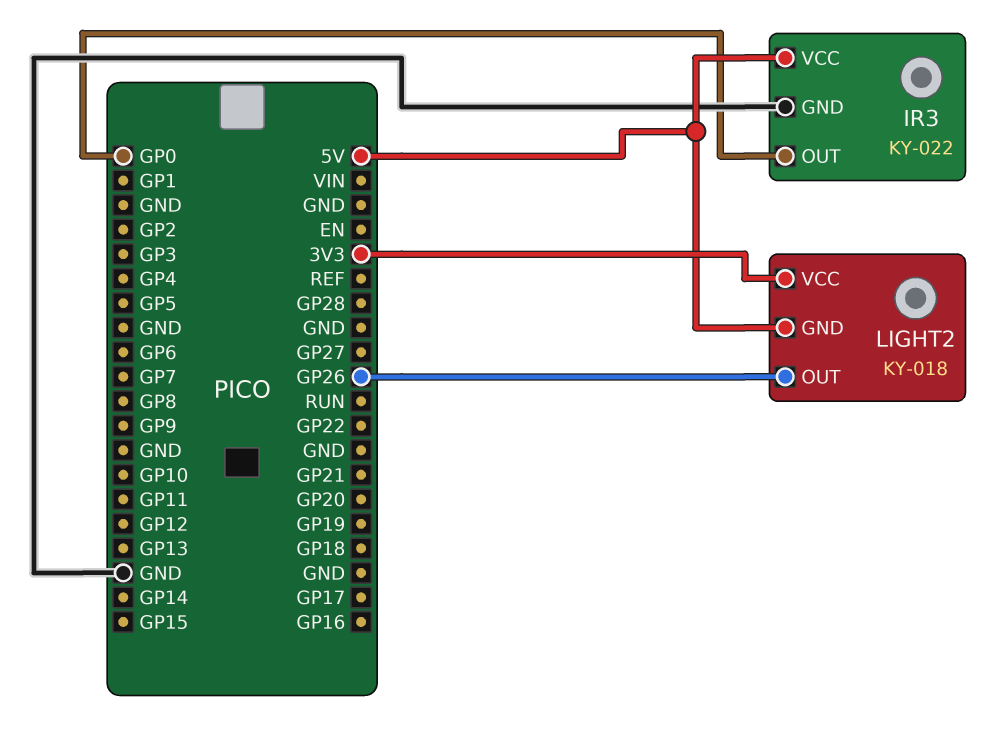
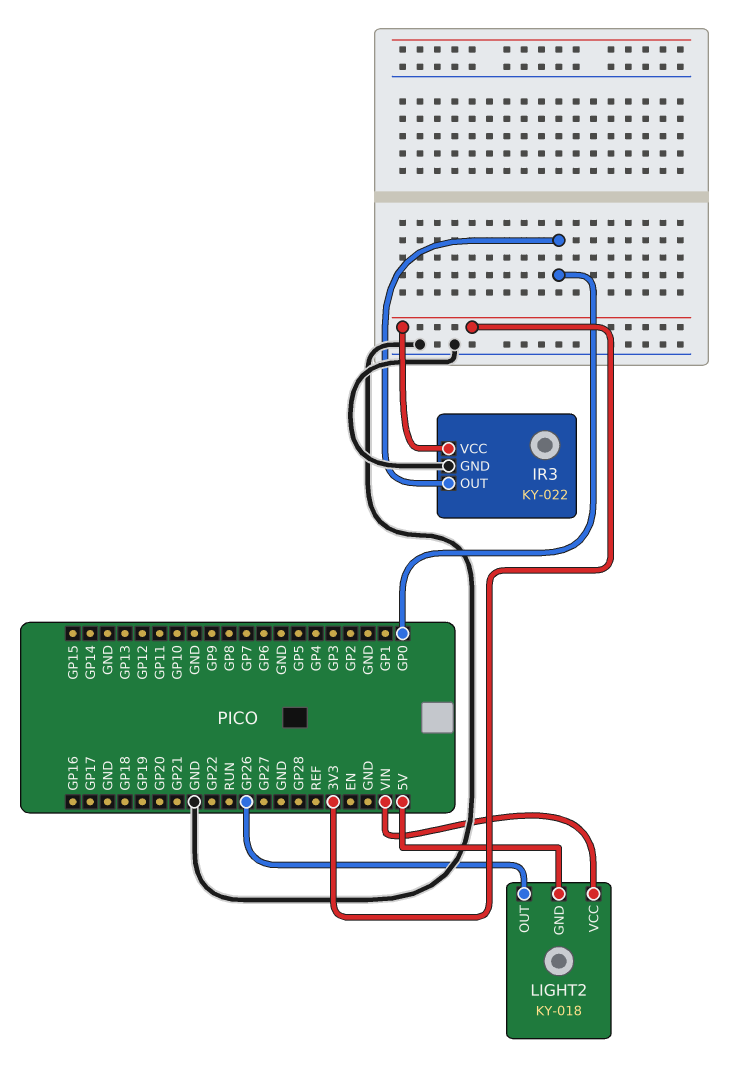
IR3 pin VCC: 5V -> 3V3
LIGHT2 pin VCC: 3V3 -> VIN

